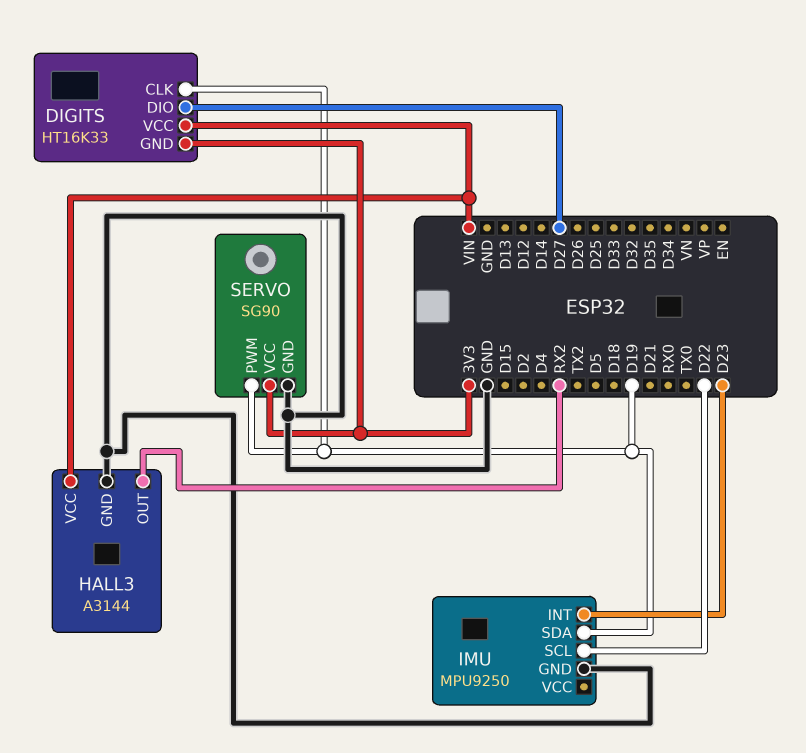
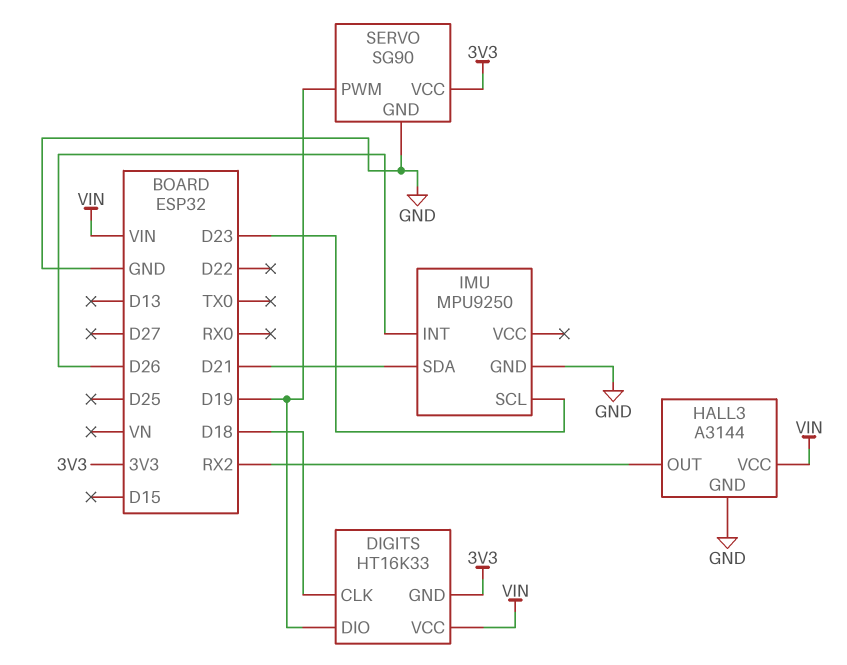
DIGITS pin CLK: D19 -> D18
DIGITS pin DIO: D27 -> D19
IMU pin INT: D23 -> D26
IMU pin SCL: D22 -> D23
IMU pin SDA: D19 -> D21

